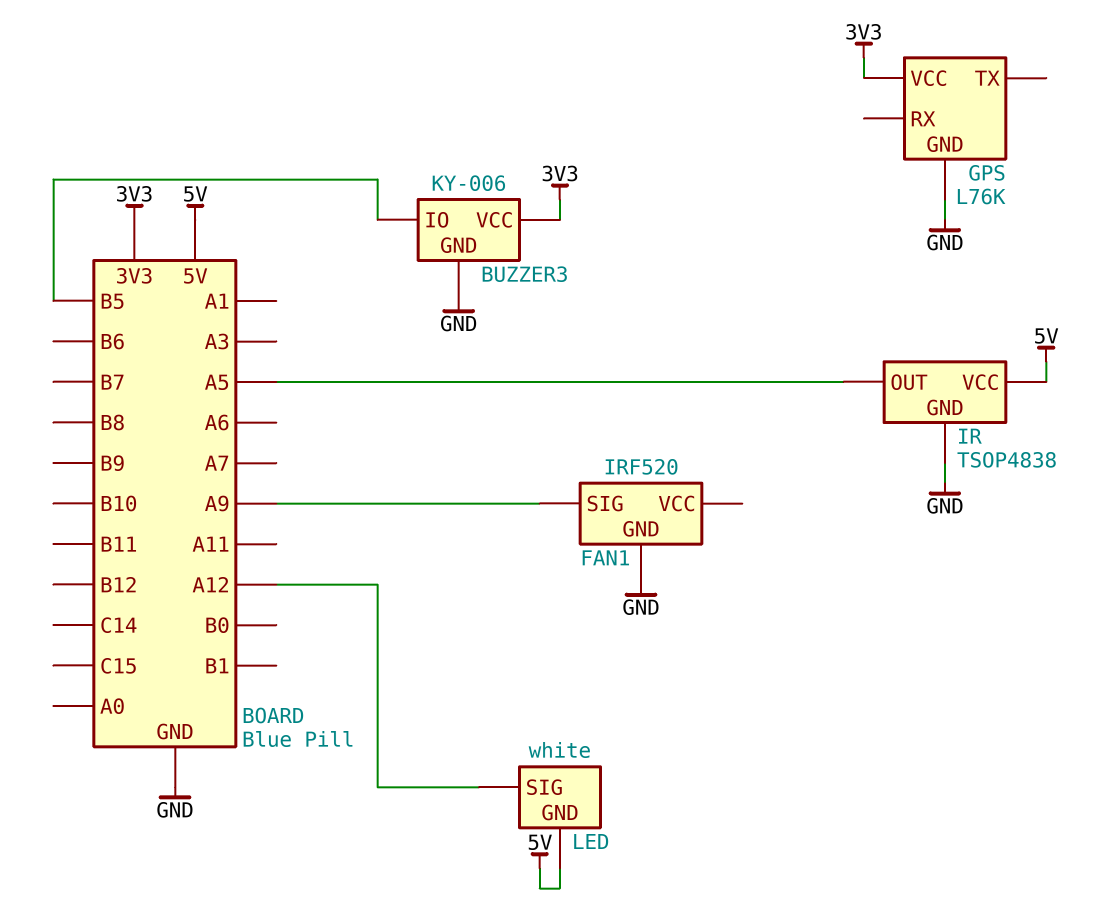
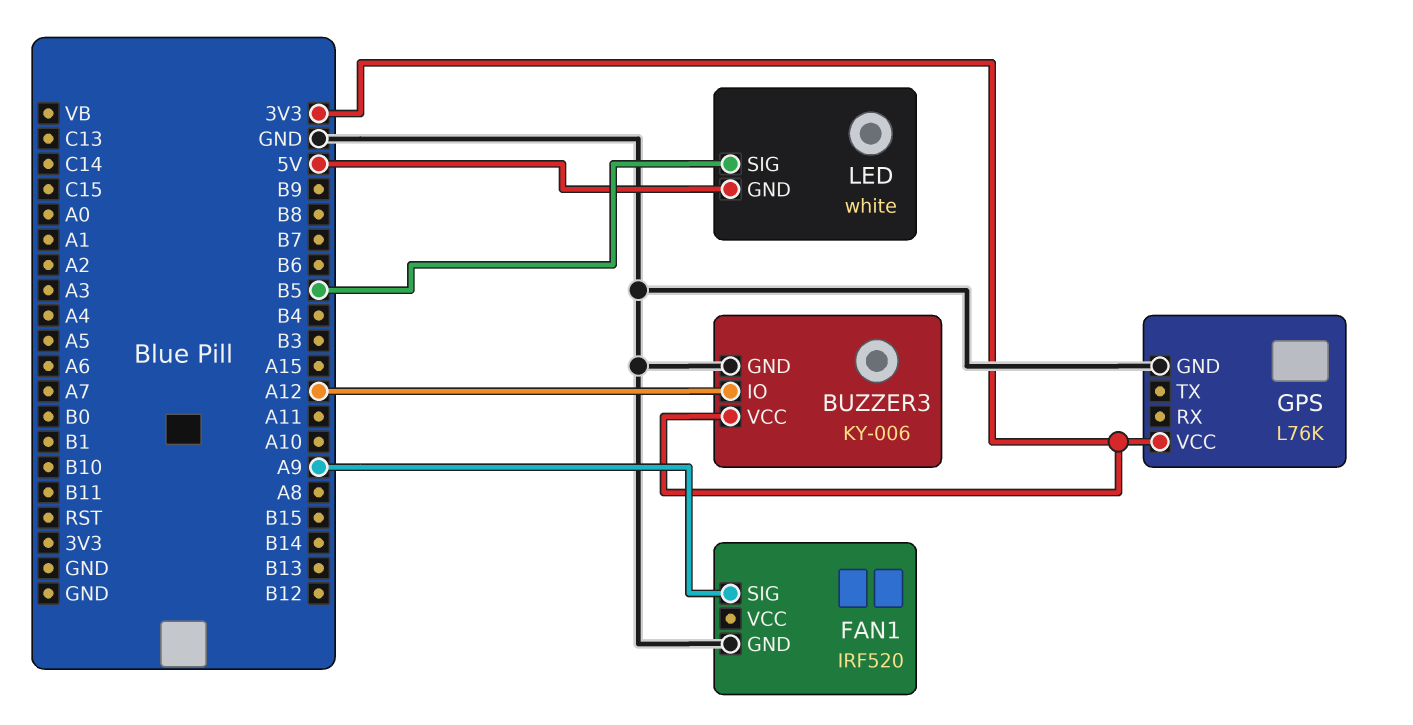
BUZZER3 pin IO: B5 -> A12
IR: TSOP4838 -> none
IR pin GND: GND -> none
IR pin OUT: A5 -> none
IR pin VCC: 5V -> none
LED pin SIG: A12 -> B5

